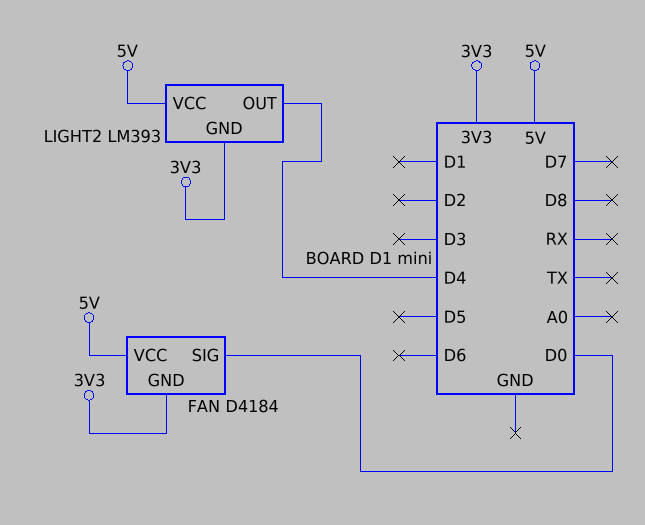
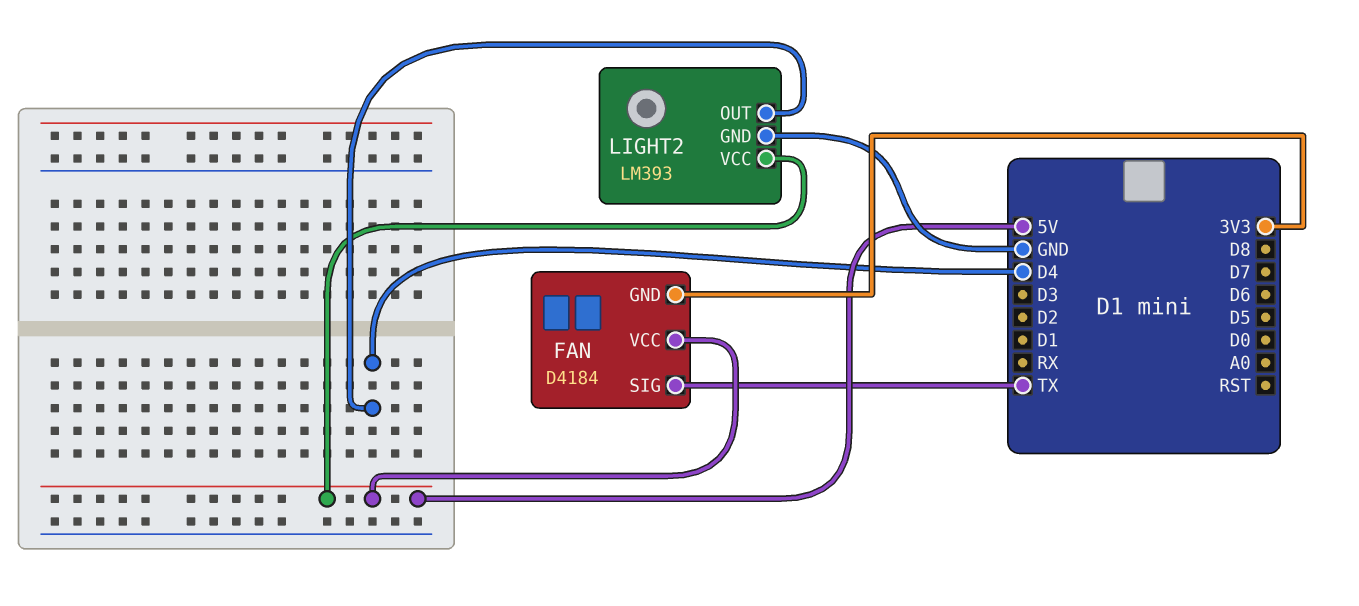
FAN pin SIG: D0 -> TX
LIGHT2 pin GND: 3V3 -> GND

